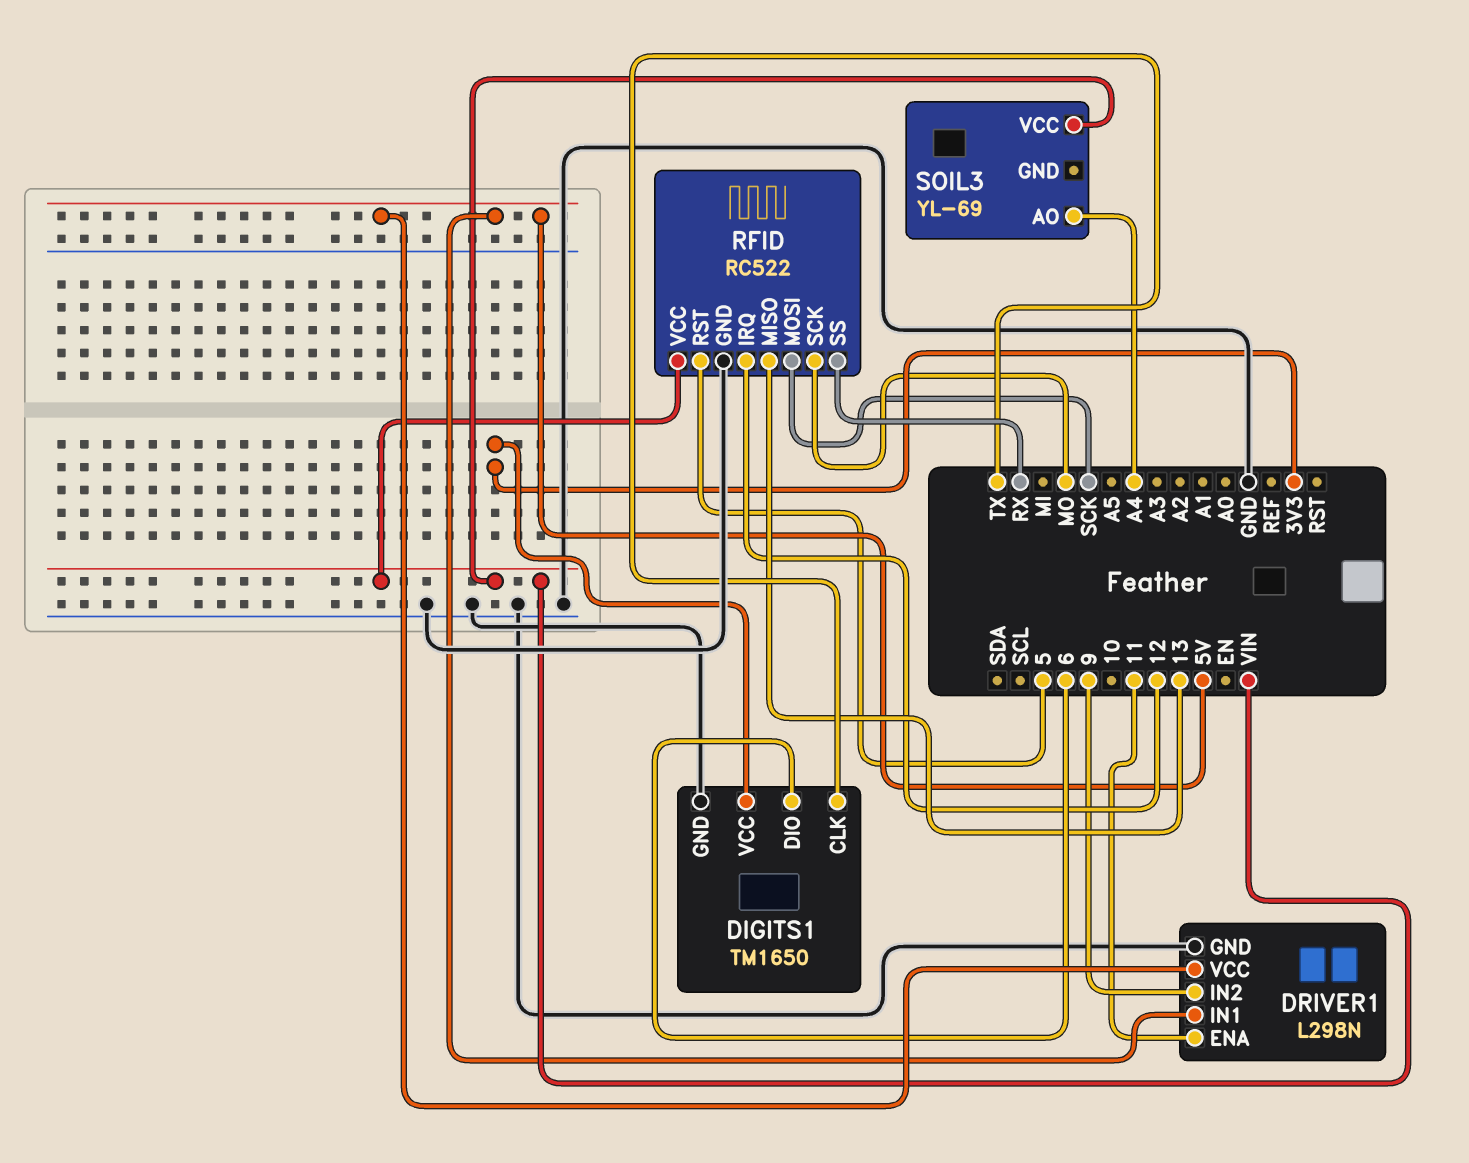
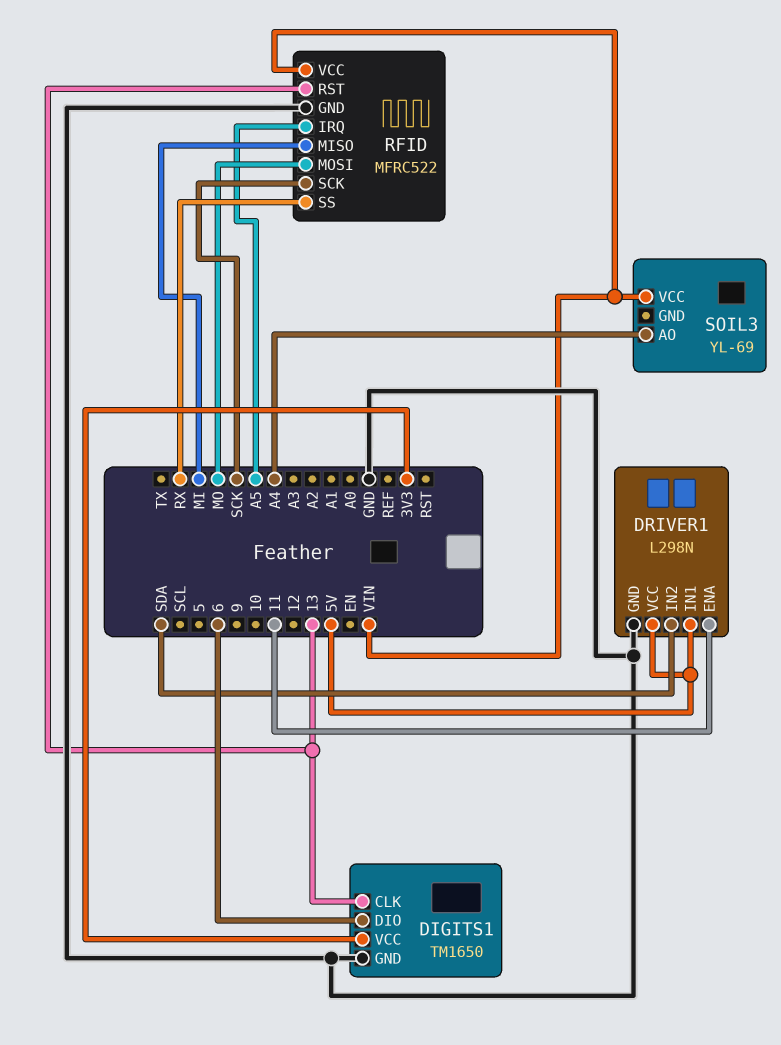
DIGITS1 pin CLK: TX -> 13
DRIVER1 pin IN2: 9 -> SDA
RFID: RC522 -> MFRC522
RFID pin IRQ: 12 -> A5
RFID pin MISO: 13 -> MI
RFID pin MOSI: SCK -> MO
RFID pin RST: 5 -> 13
RFID pin SCK: MO -> SCK

